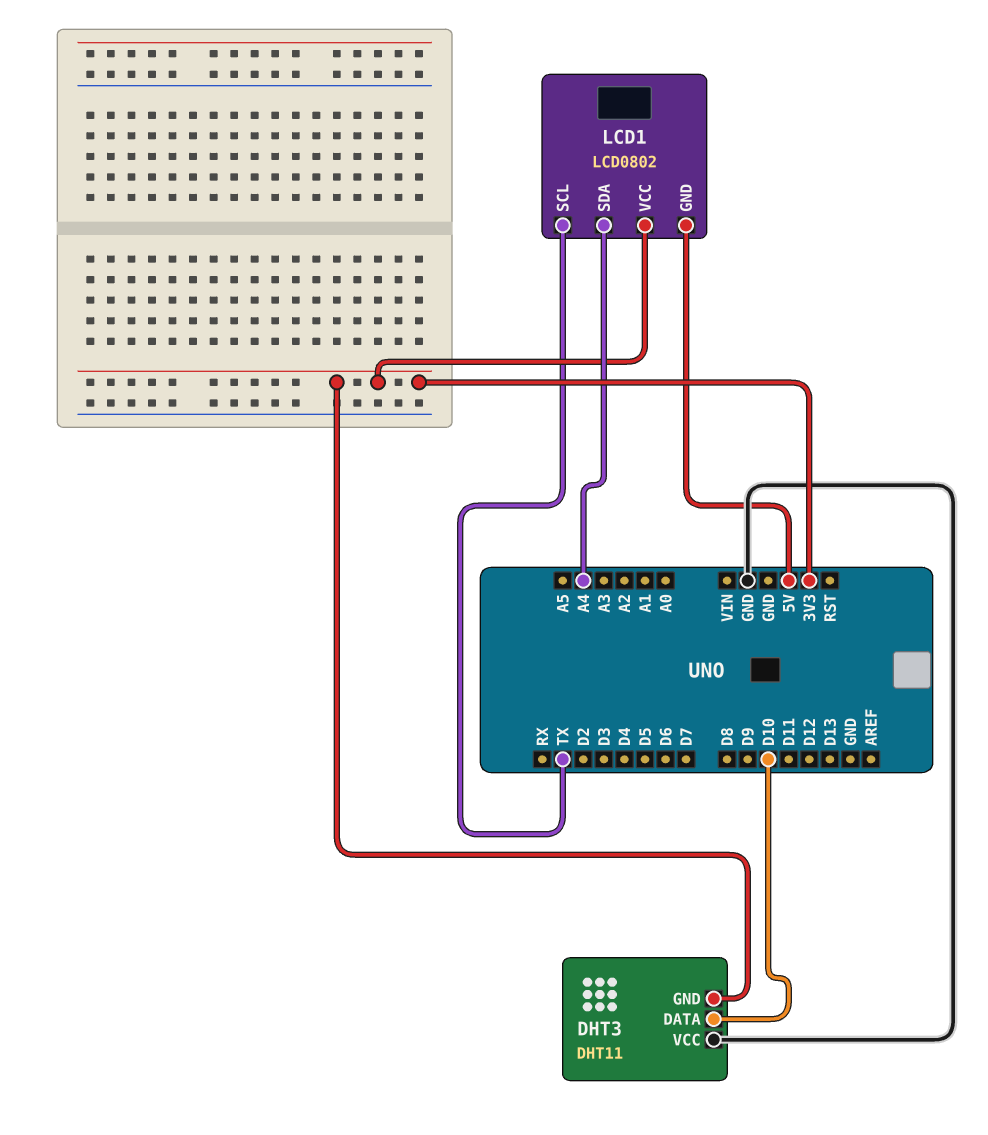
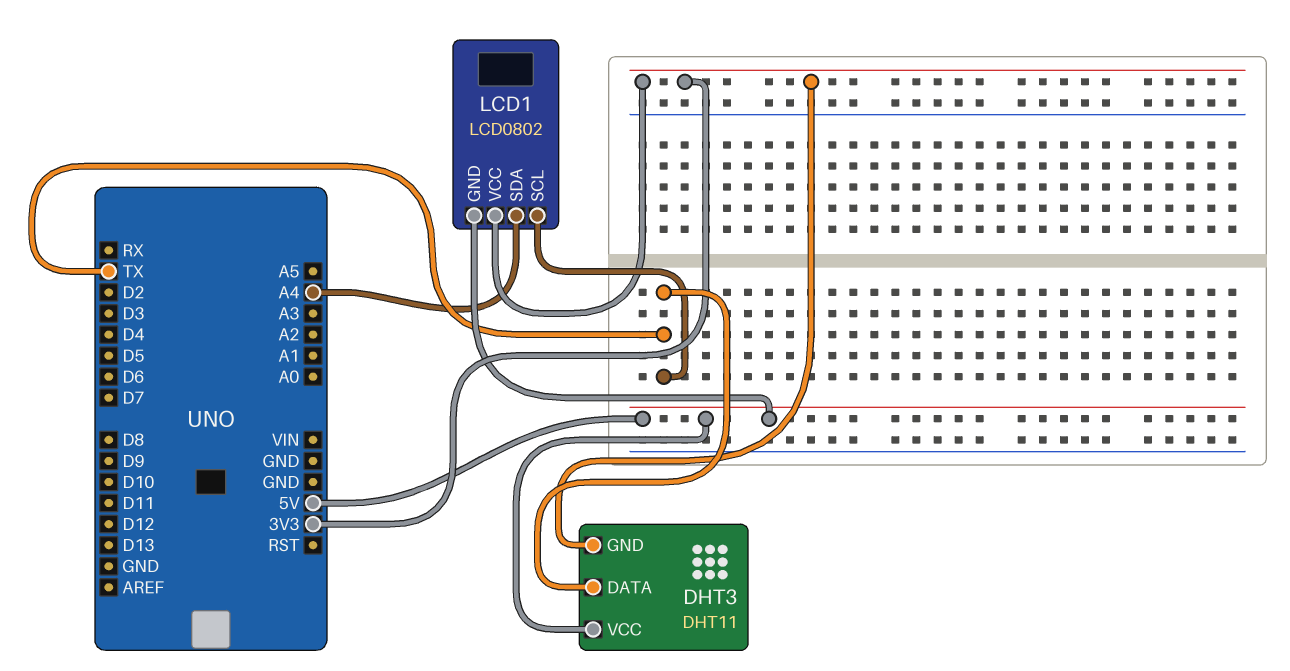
DHT3 pin DATA: D10 -> TX
DHT3 pin VCC: GND -> 5V

